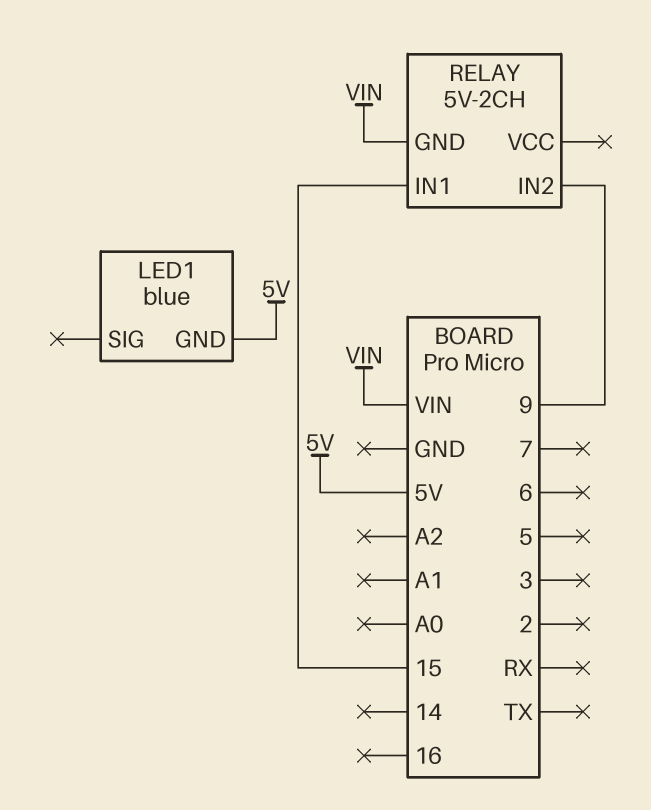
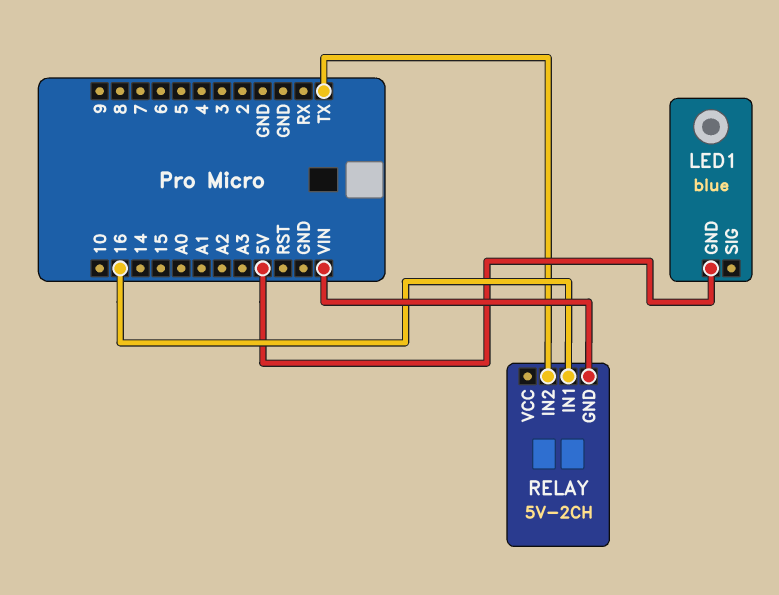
RELAY pin IN1: 15 -> 16
RELAY pin IN2: 9 -> TX

